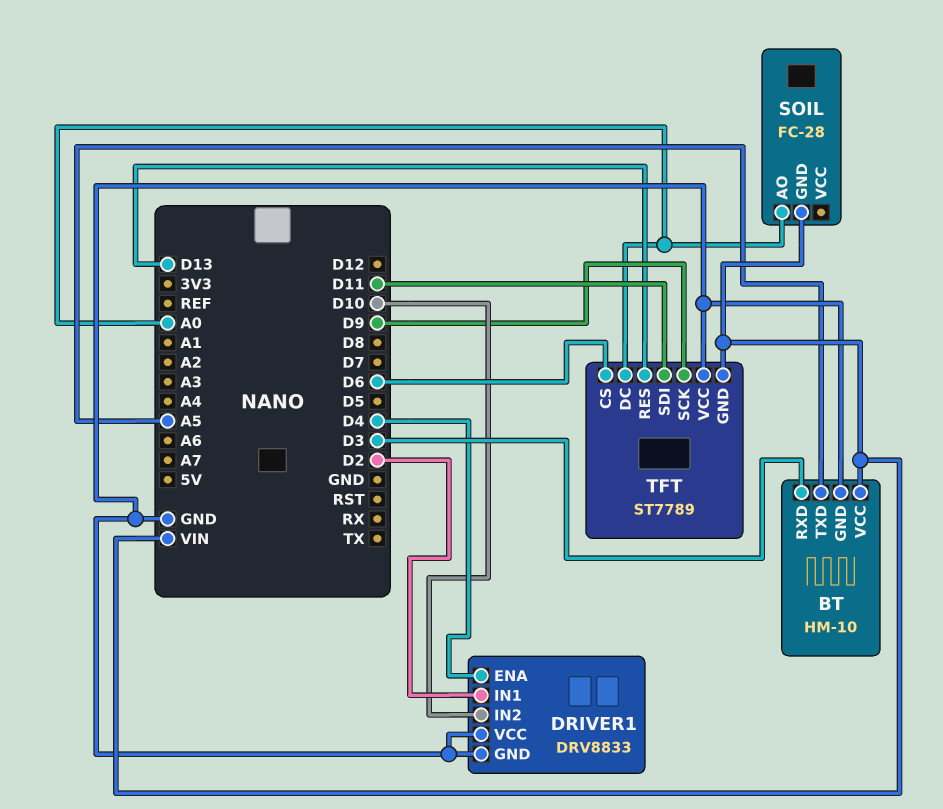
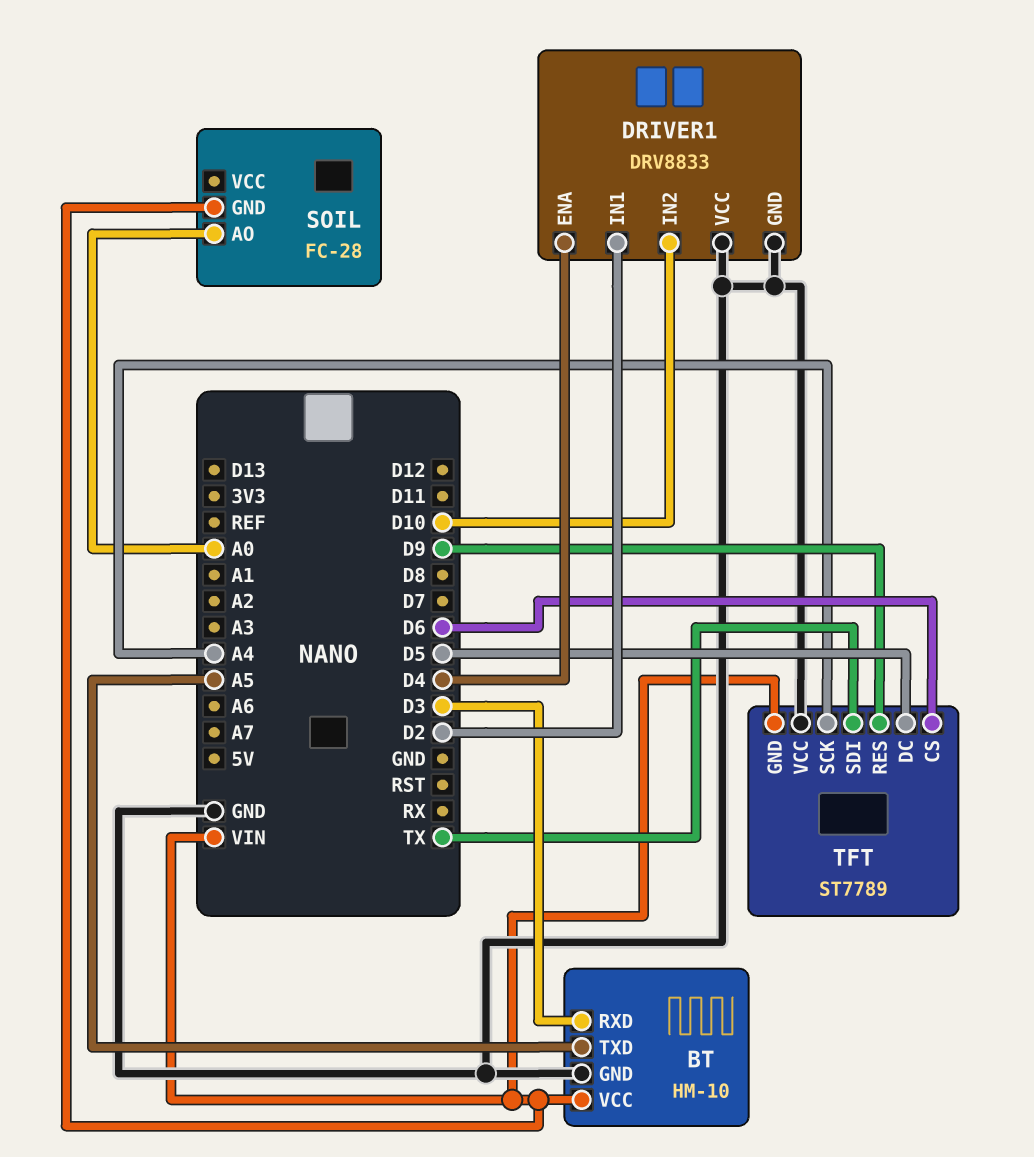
TFT pin DC: A0 -> D5
TFT pin RES: D13 -> D9
TFT pin SCK: D9 -> A4
TFT pin SDI: D11 -> TX

